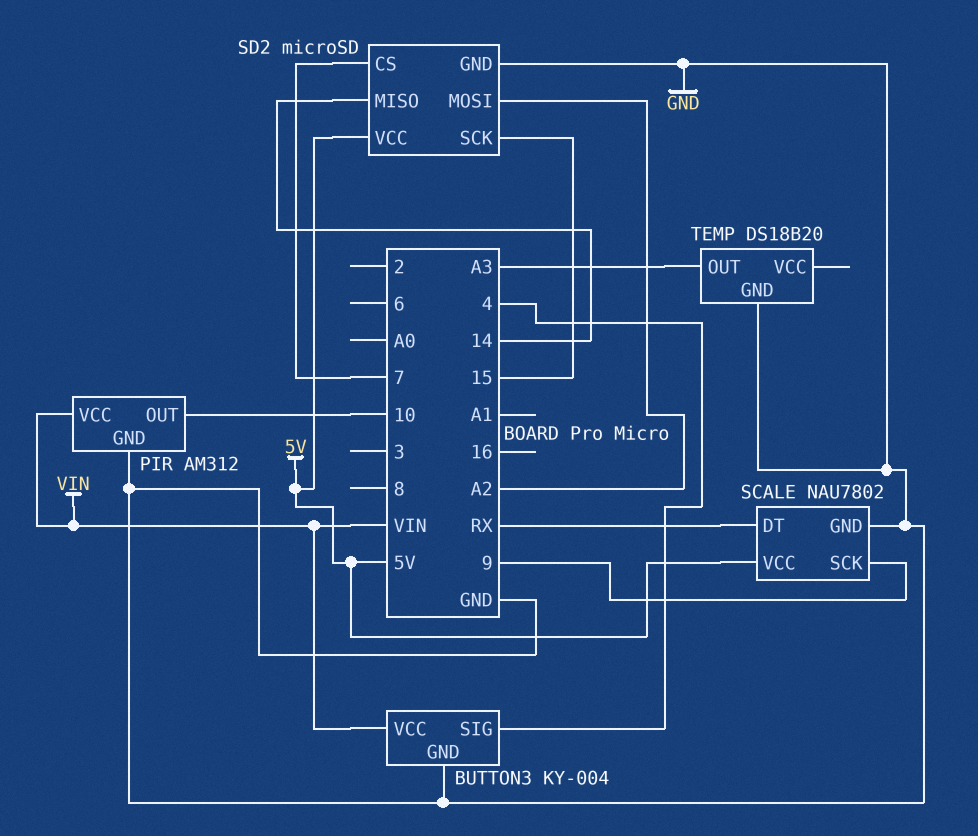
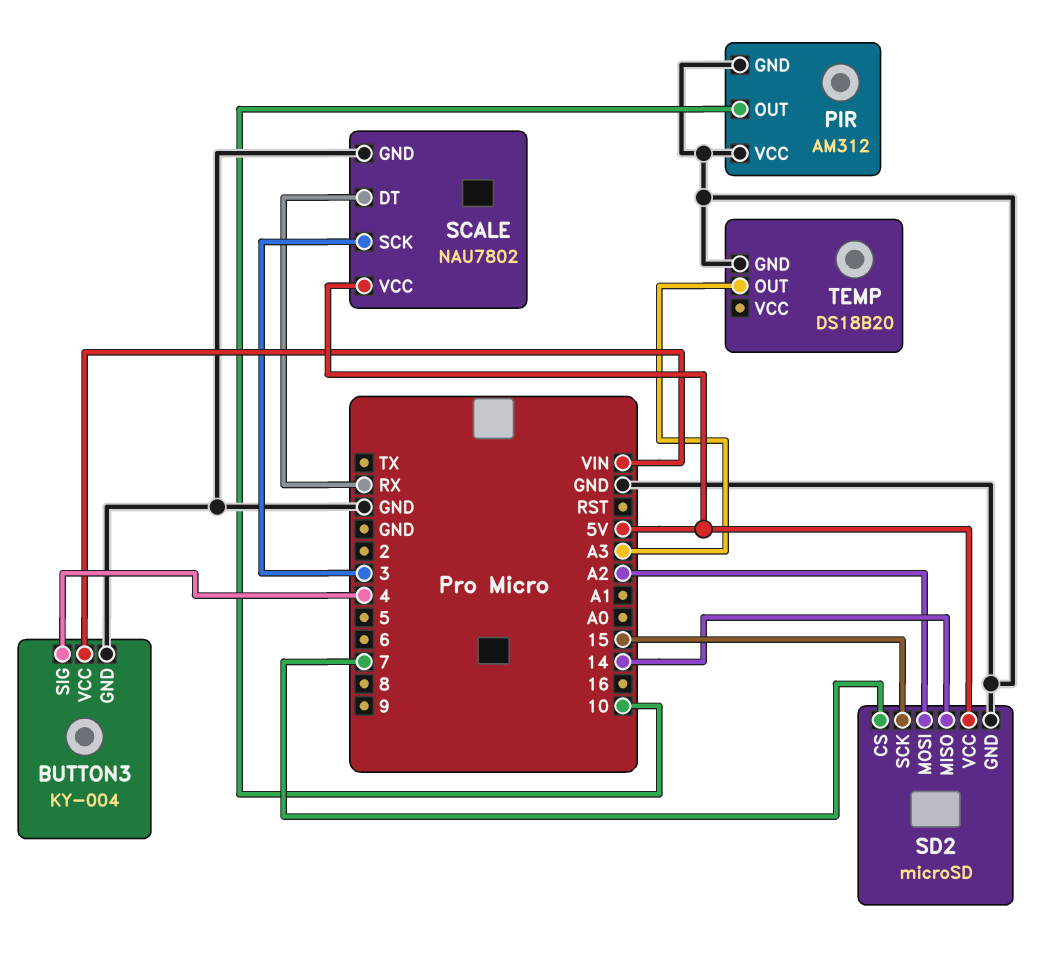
PIR pin VCC: VIN -> GND
SCALE pin SCK: 9 -> 3

